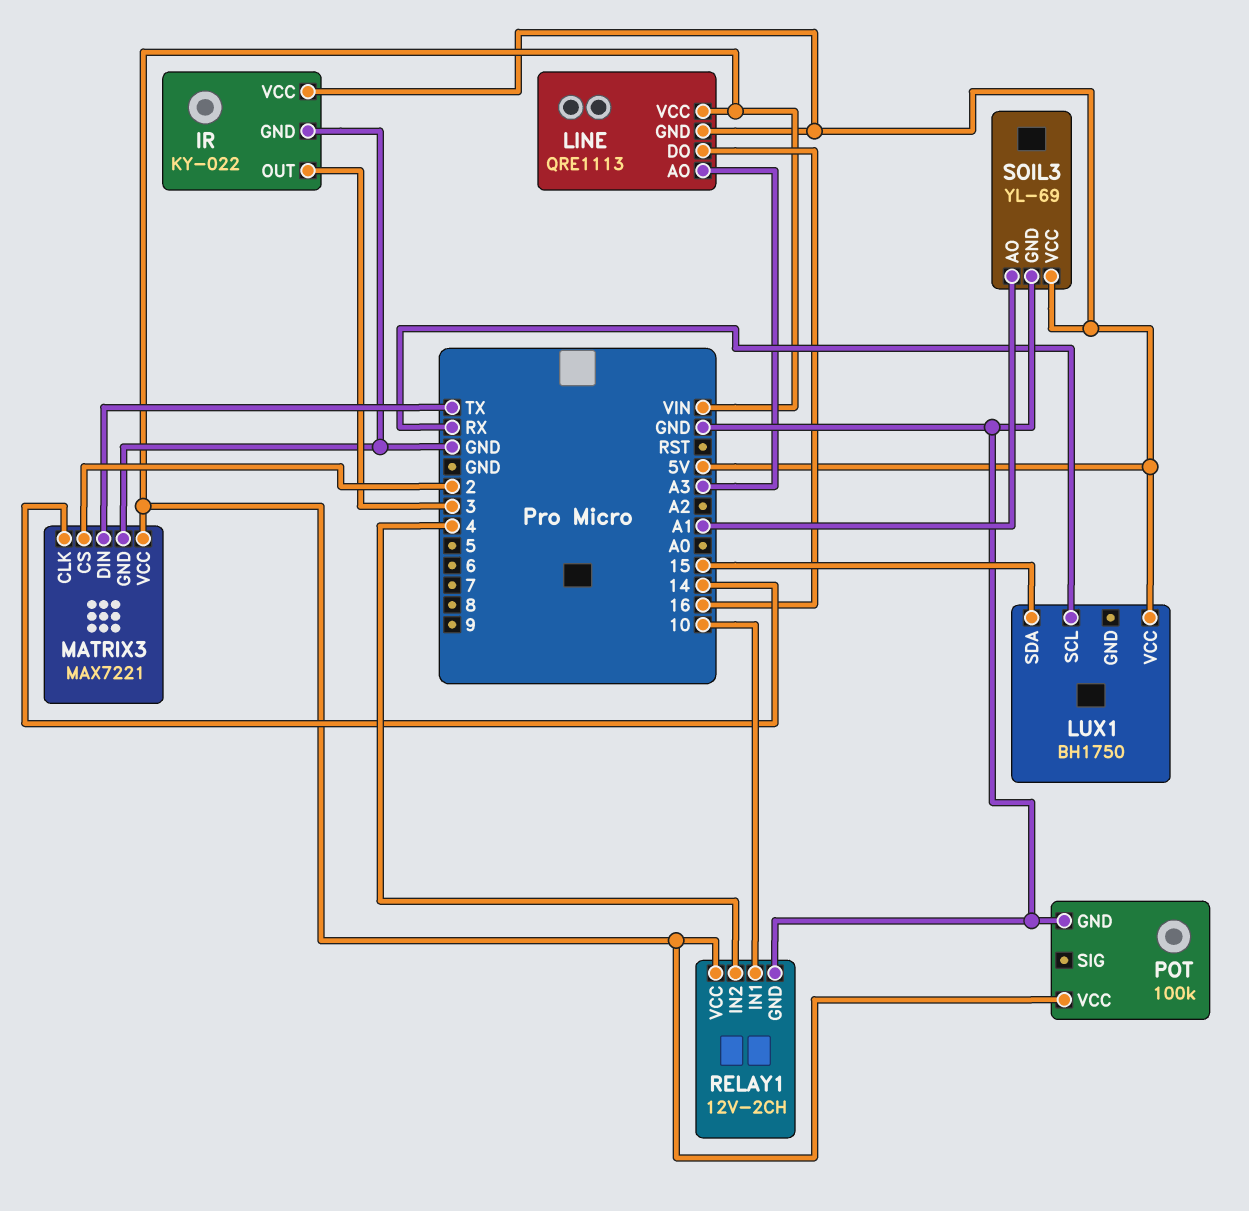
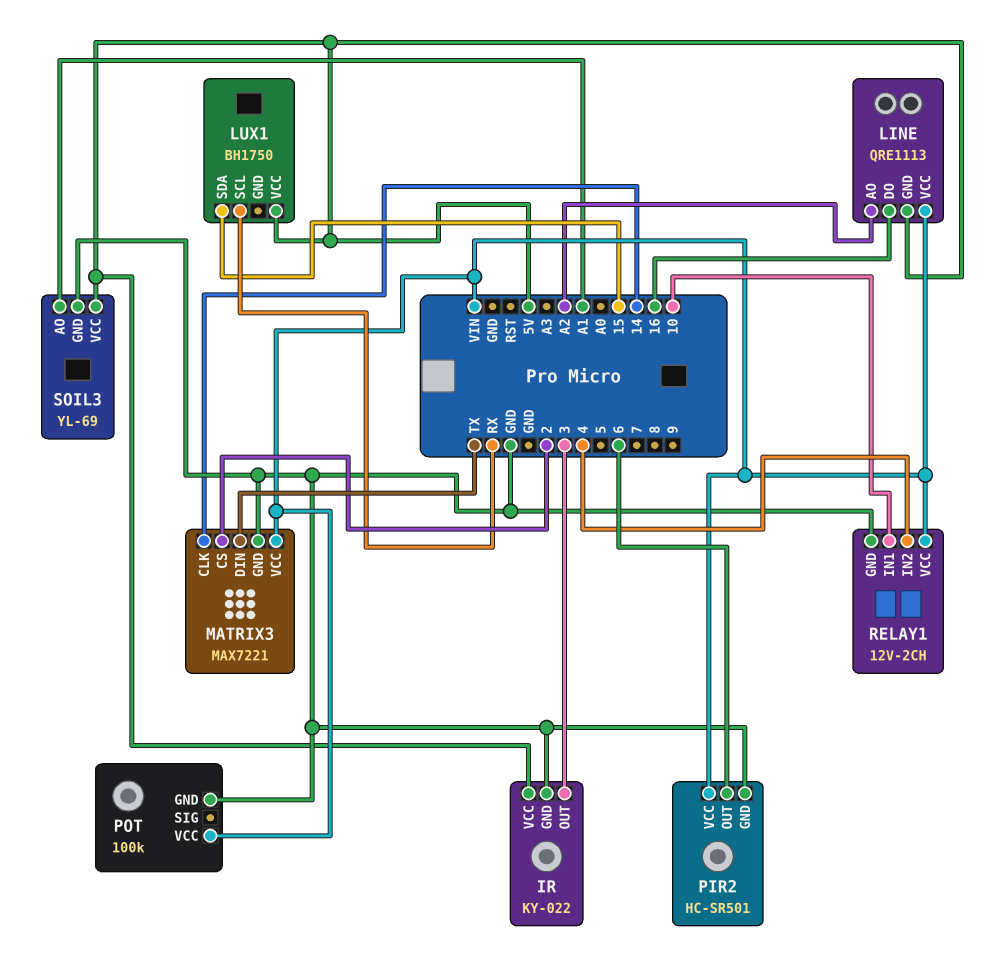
LINE pin AO: A3 -> A2
PIR2: none -> HC-SR501
PIR2 pin GND: none -> GND
PIR2 pin OUT: none -> 6
PIR2 pin VCC: none -> VIN

